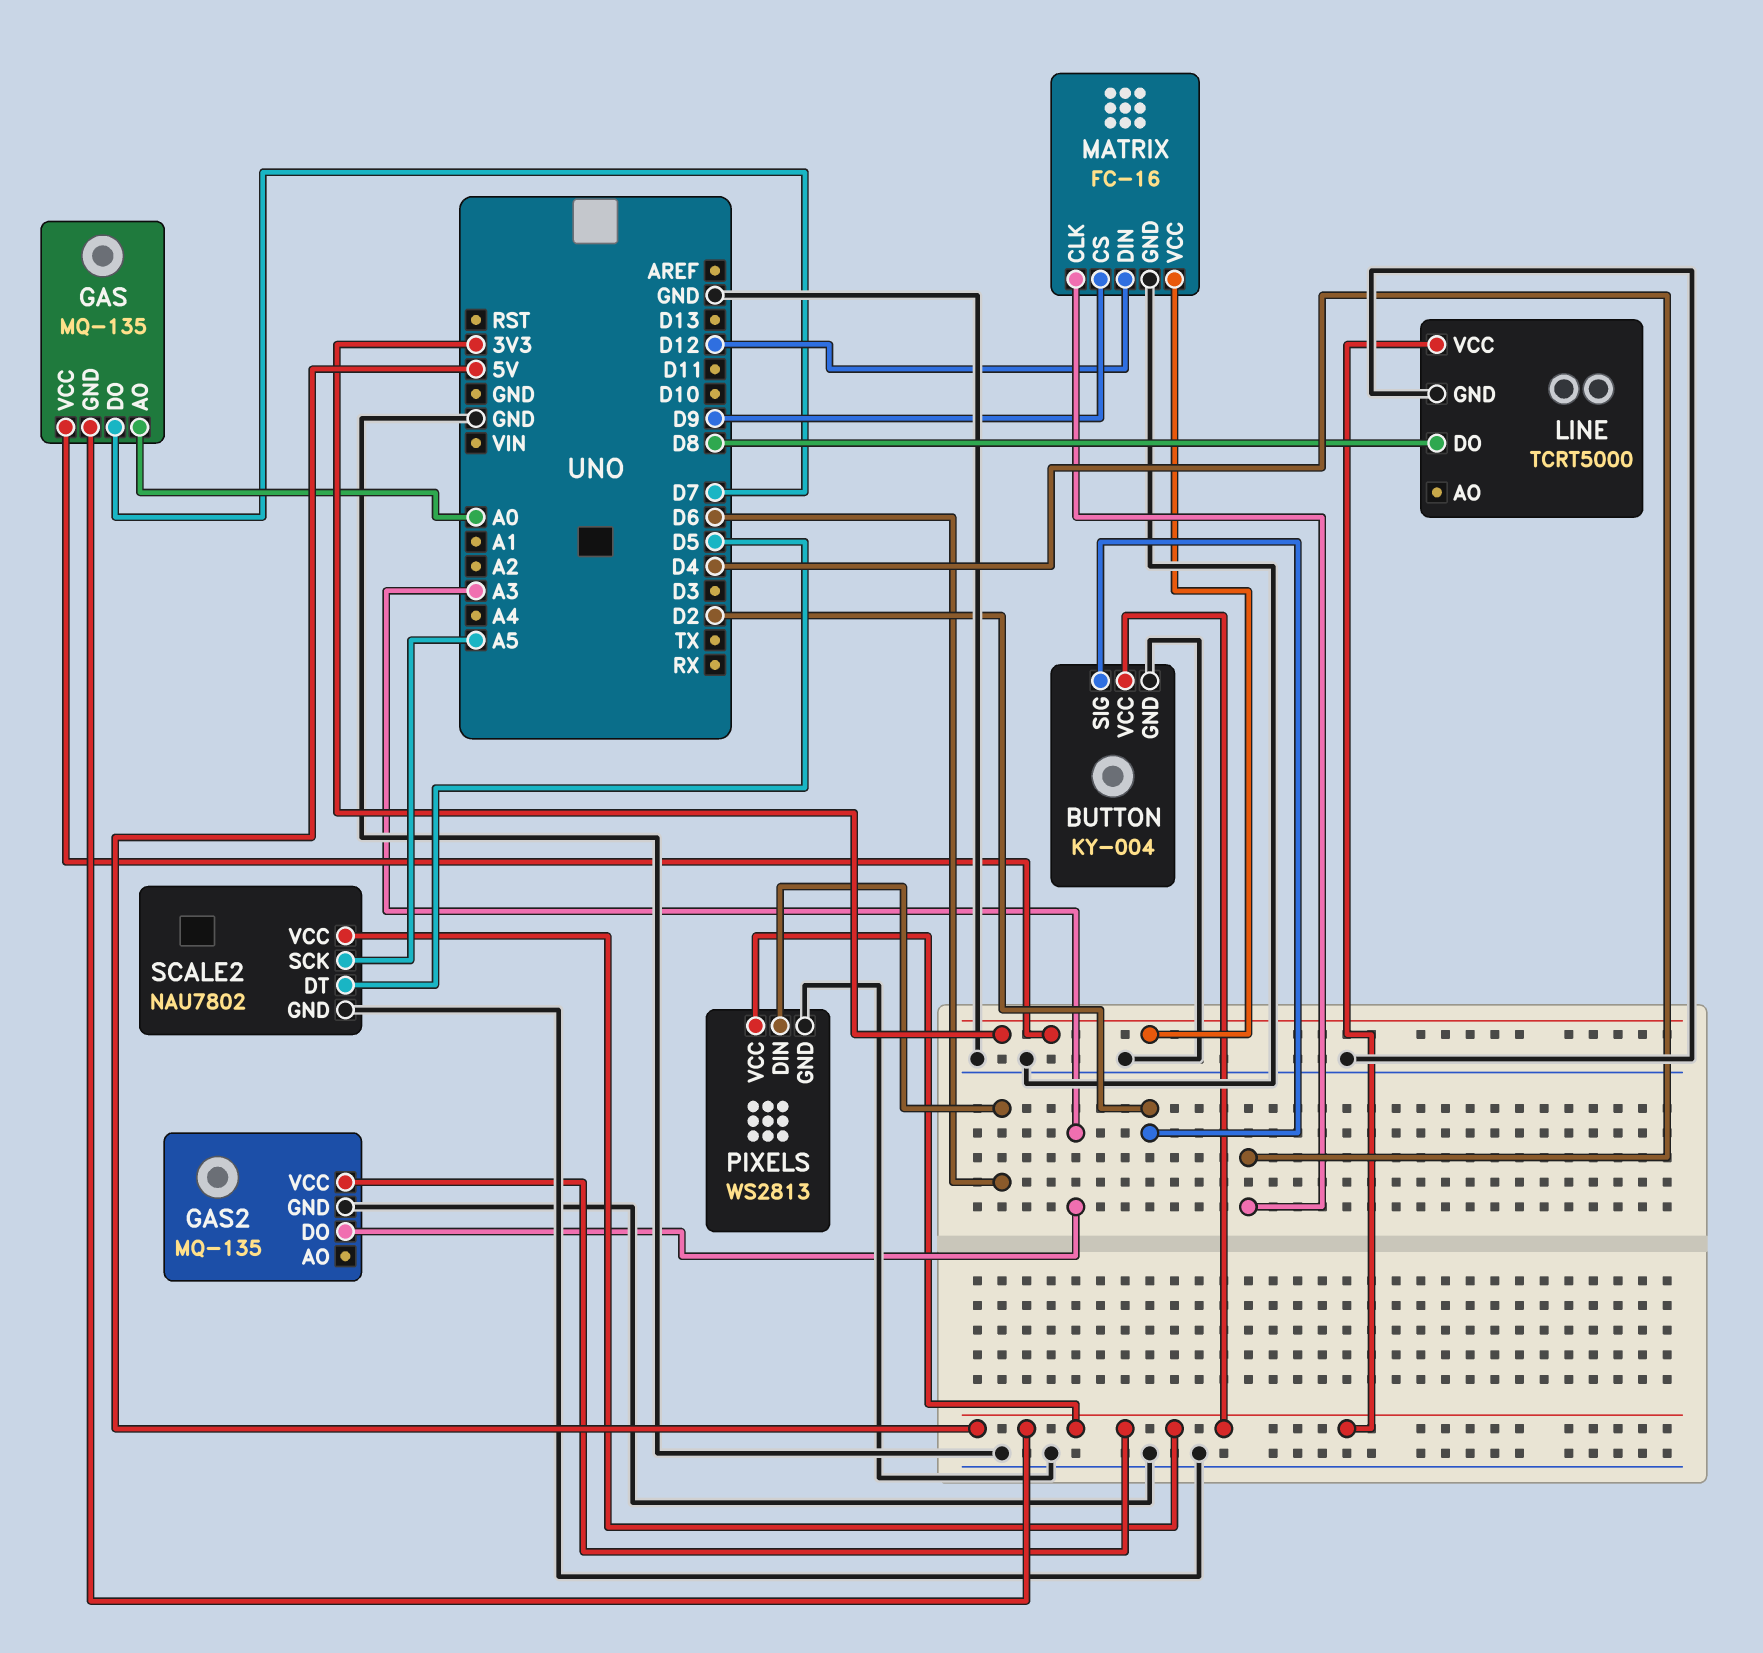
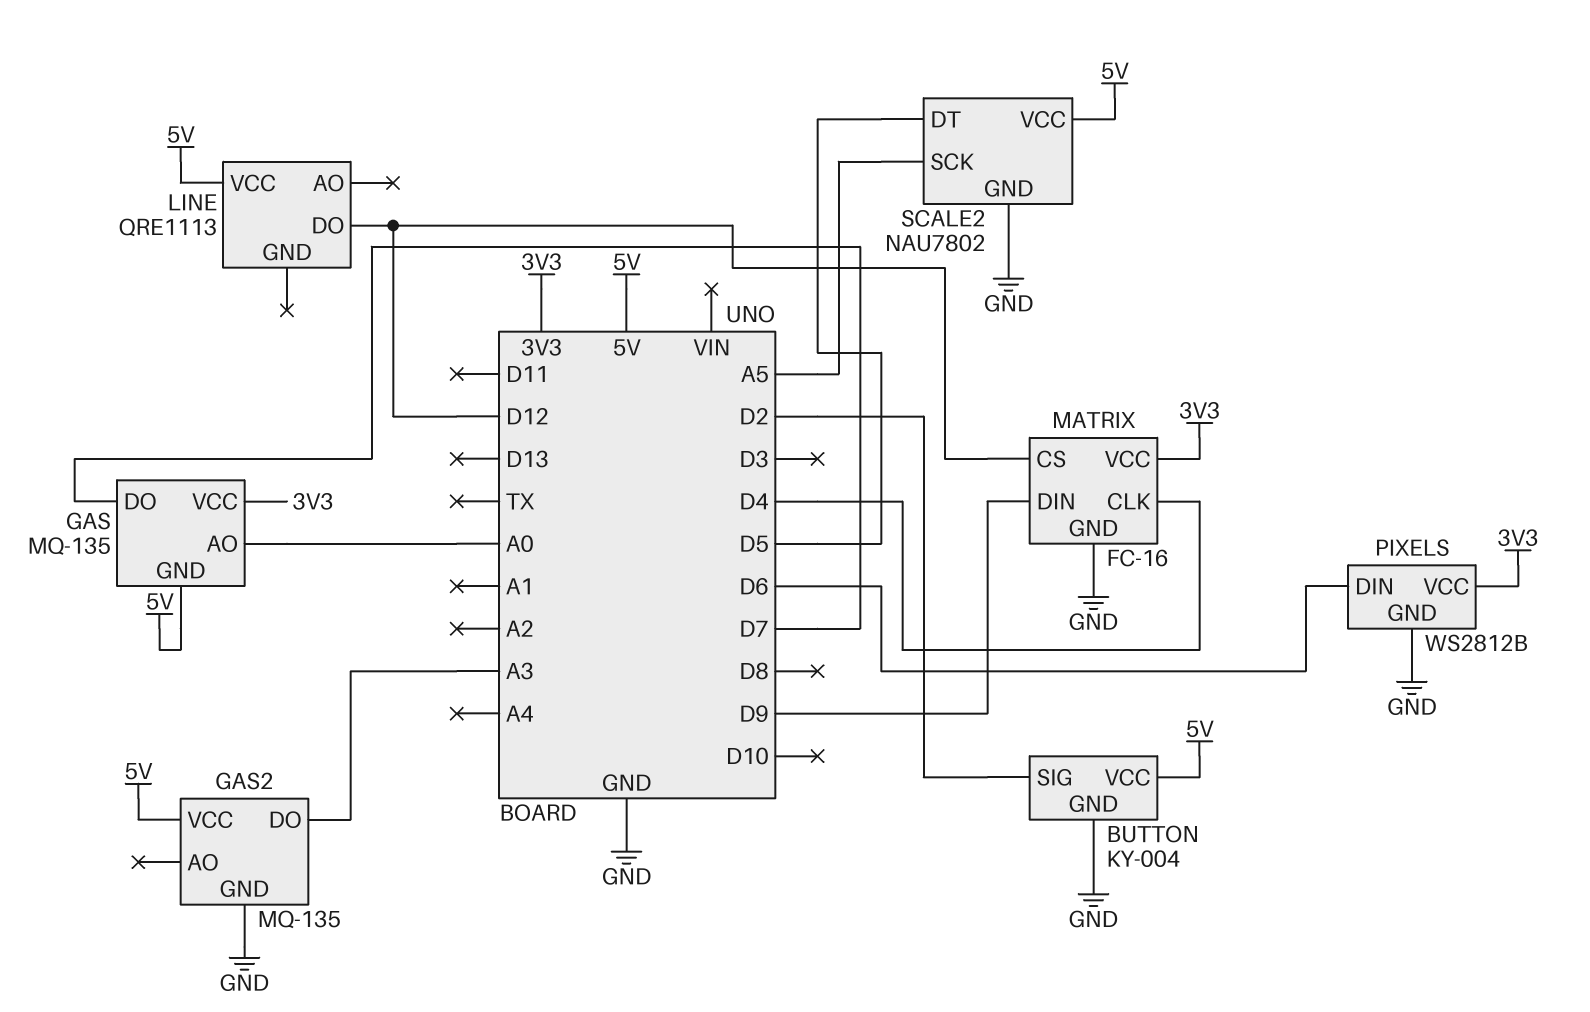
LINE: TCRT5000 -> QRE1113
LINE pin DO: D8 -> D12
LINE pin GND: GND -> none
MATRIX pin CS: D9 -> D12
MATRIX pin DIN: D12 -> D9
PIXELS: WS2813 -> WS2812B
PIXELS pin VCC: 5V -> 3V3

